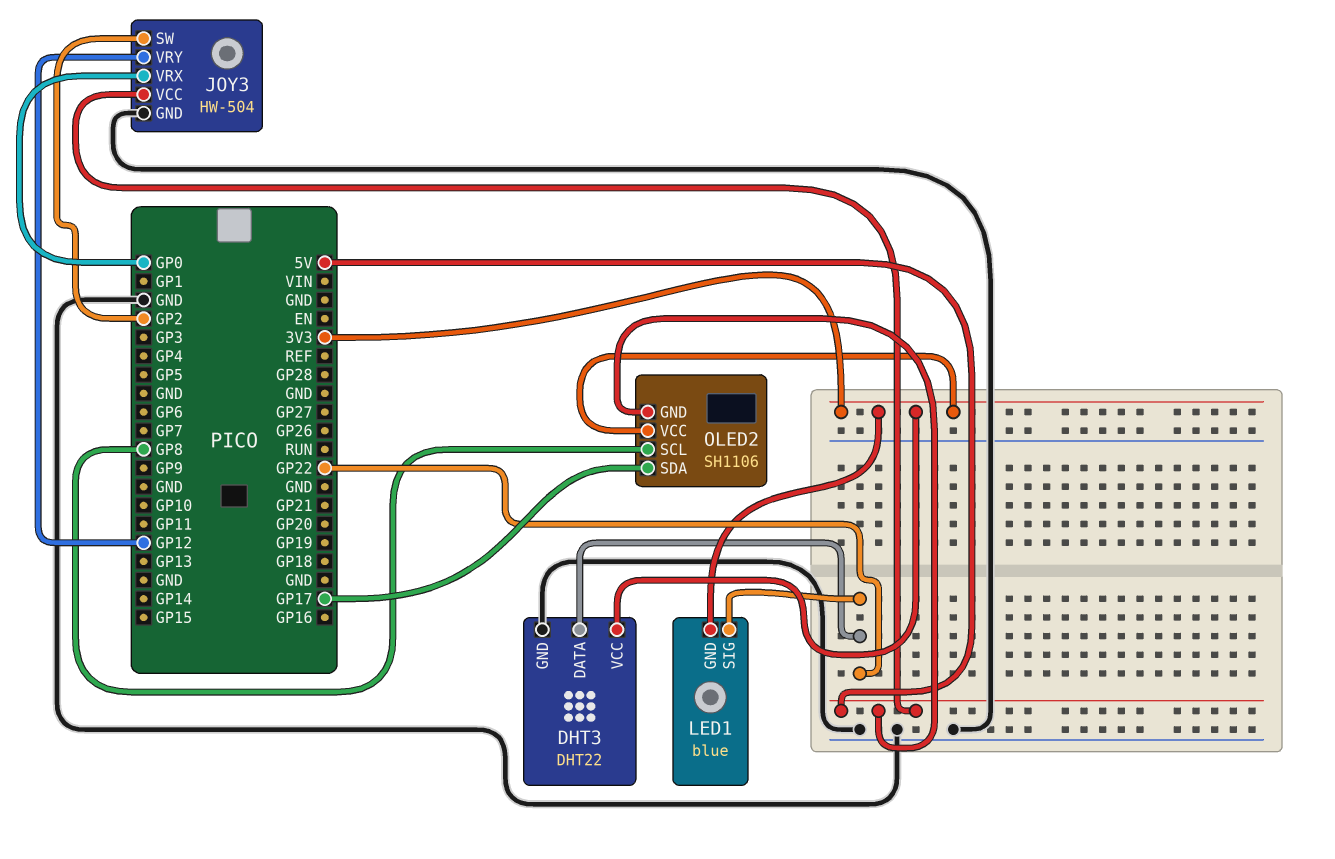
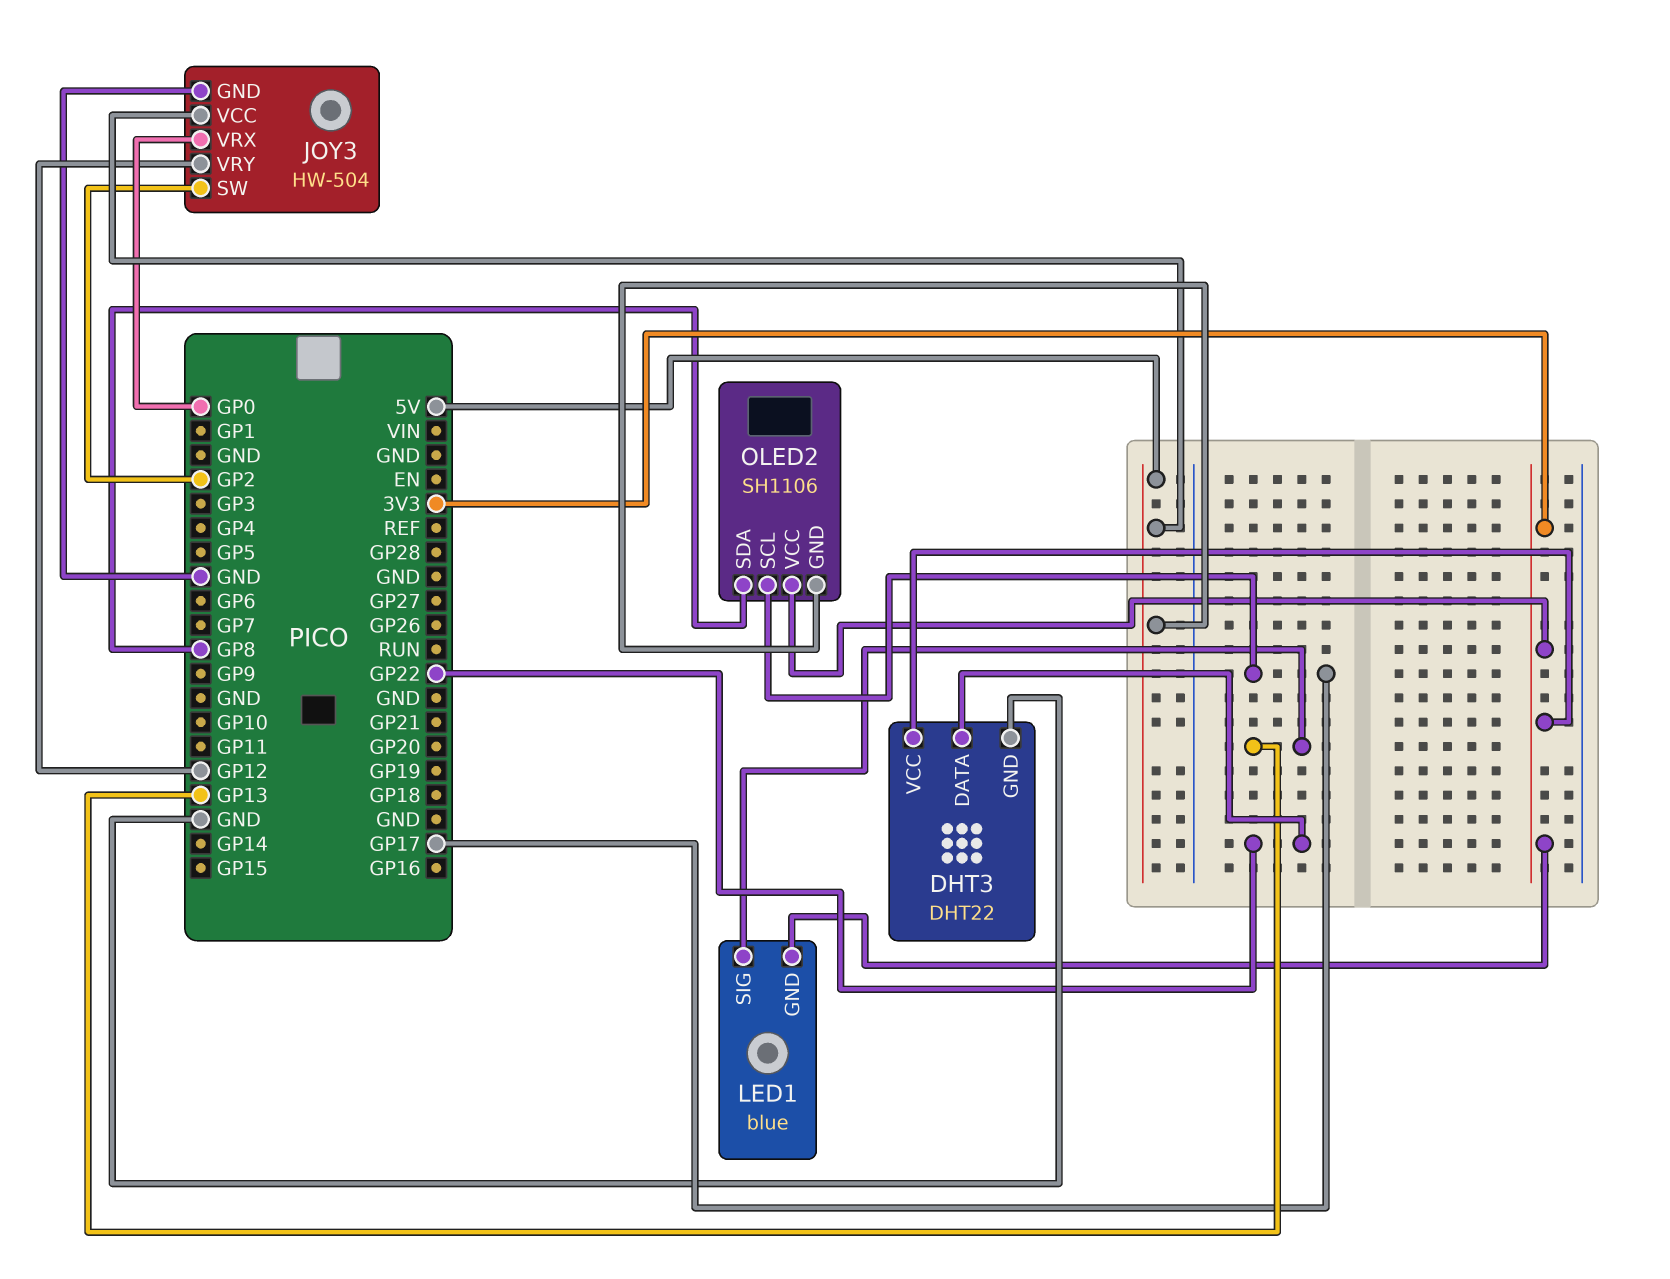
LED1 pin SIG: GP22 -> GP13
OLED2 pin SCL: GP8 -> GP17
OLED2 pin SDA: GP17 -> GP8

